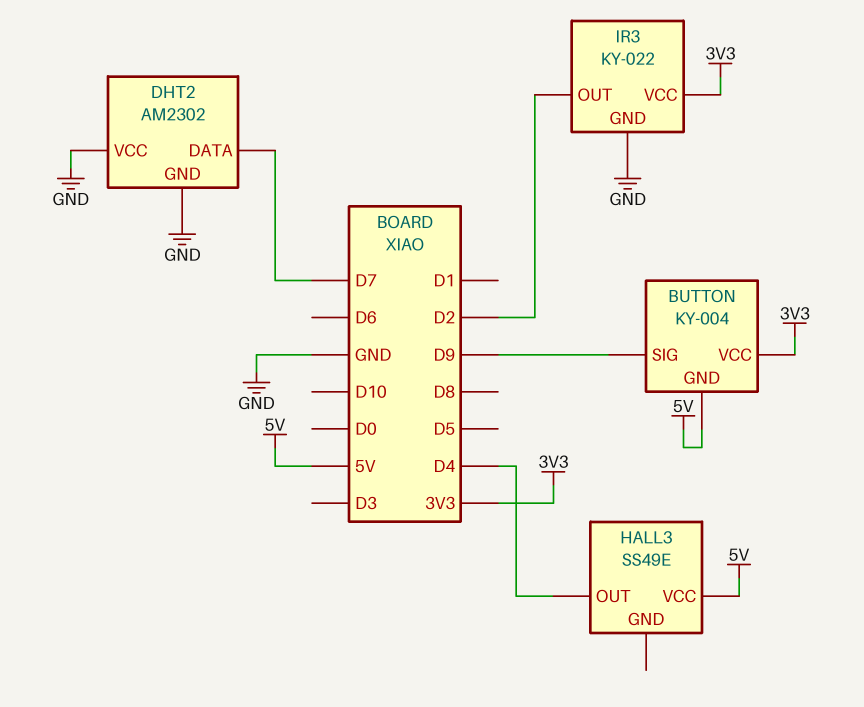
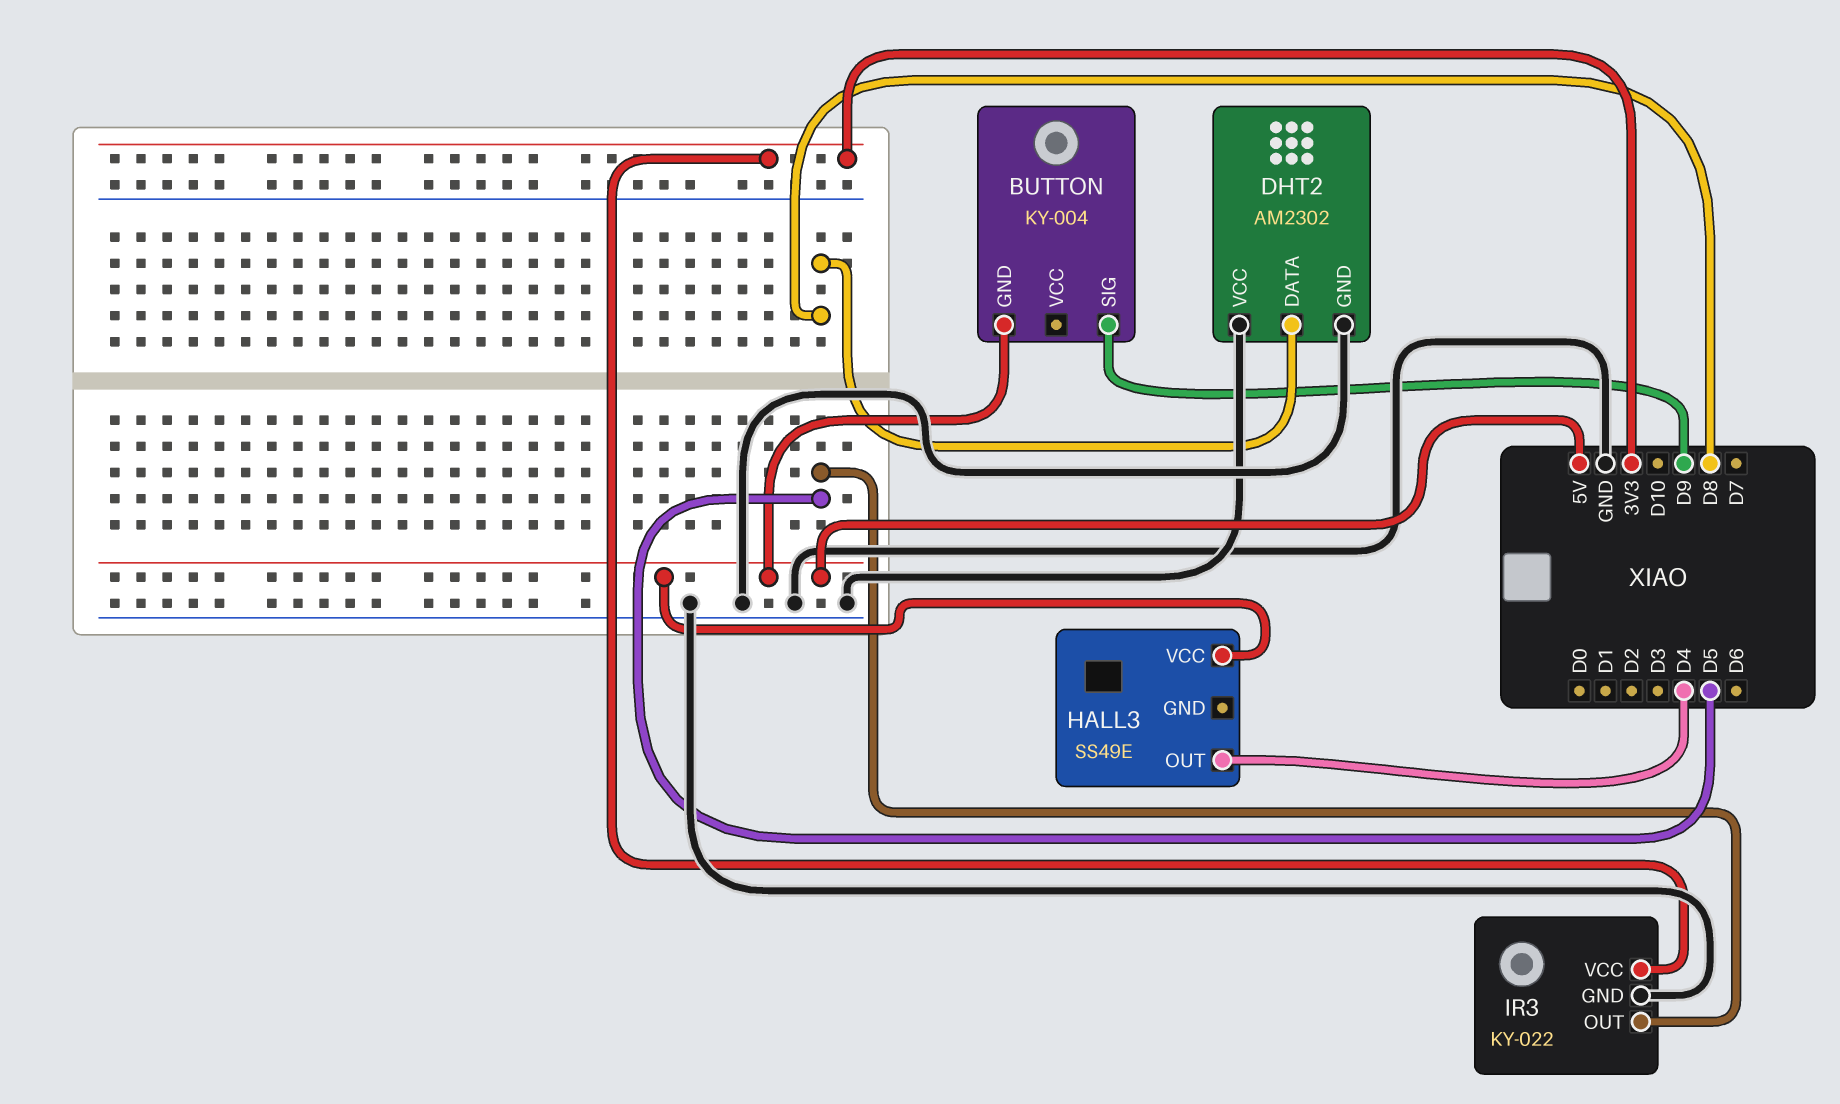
BUTTON pin VCC: 3V3 -> none
DHT2 pin DATA: D7 -> D8
IR3 pin OUT: D2 -> D5

